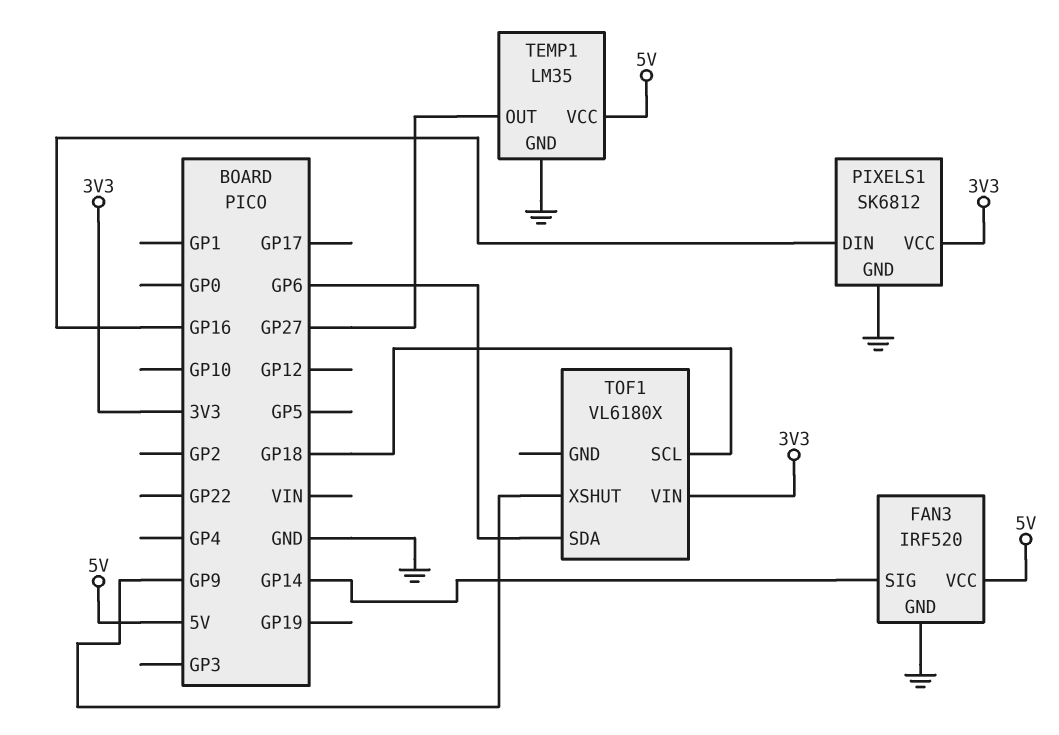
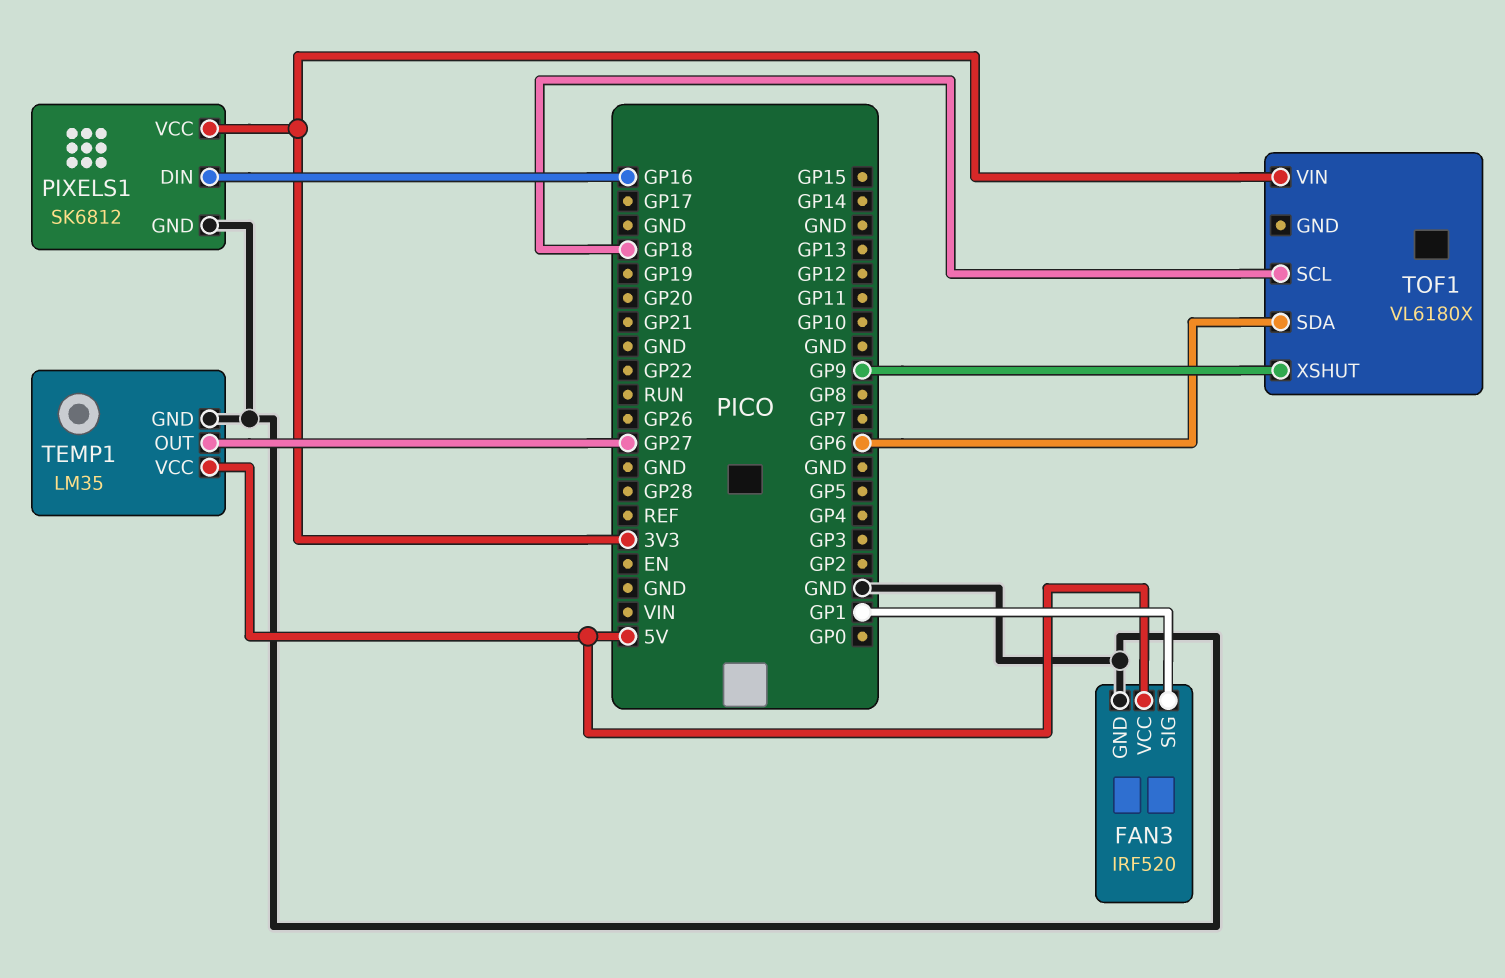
FAN3 pin SIG: GP14 -> GP1

